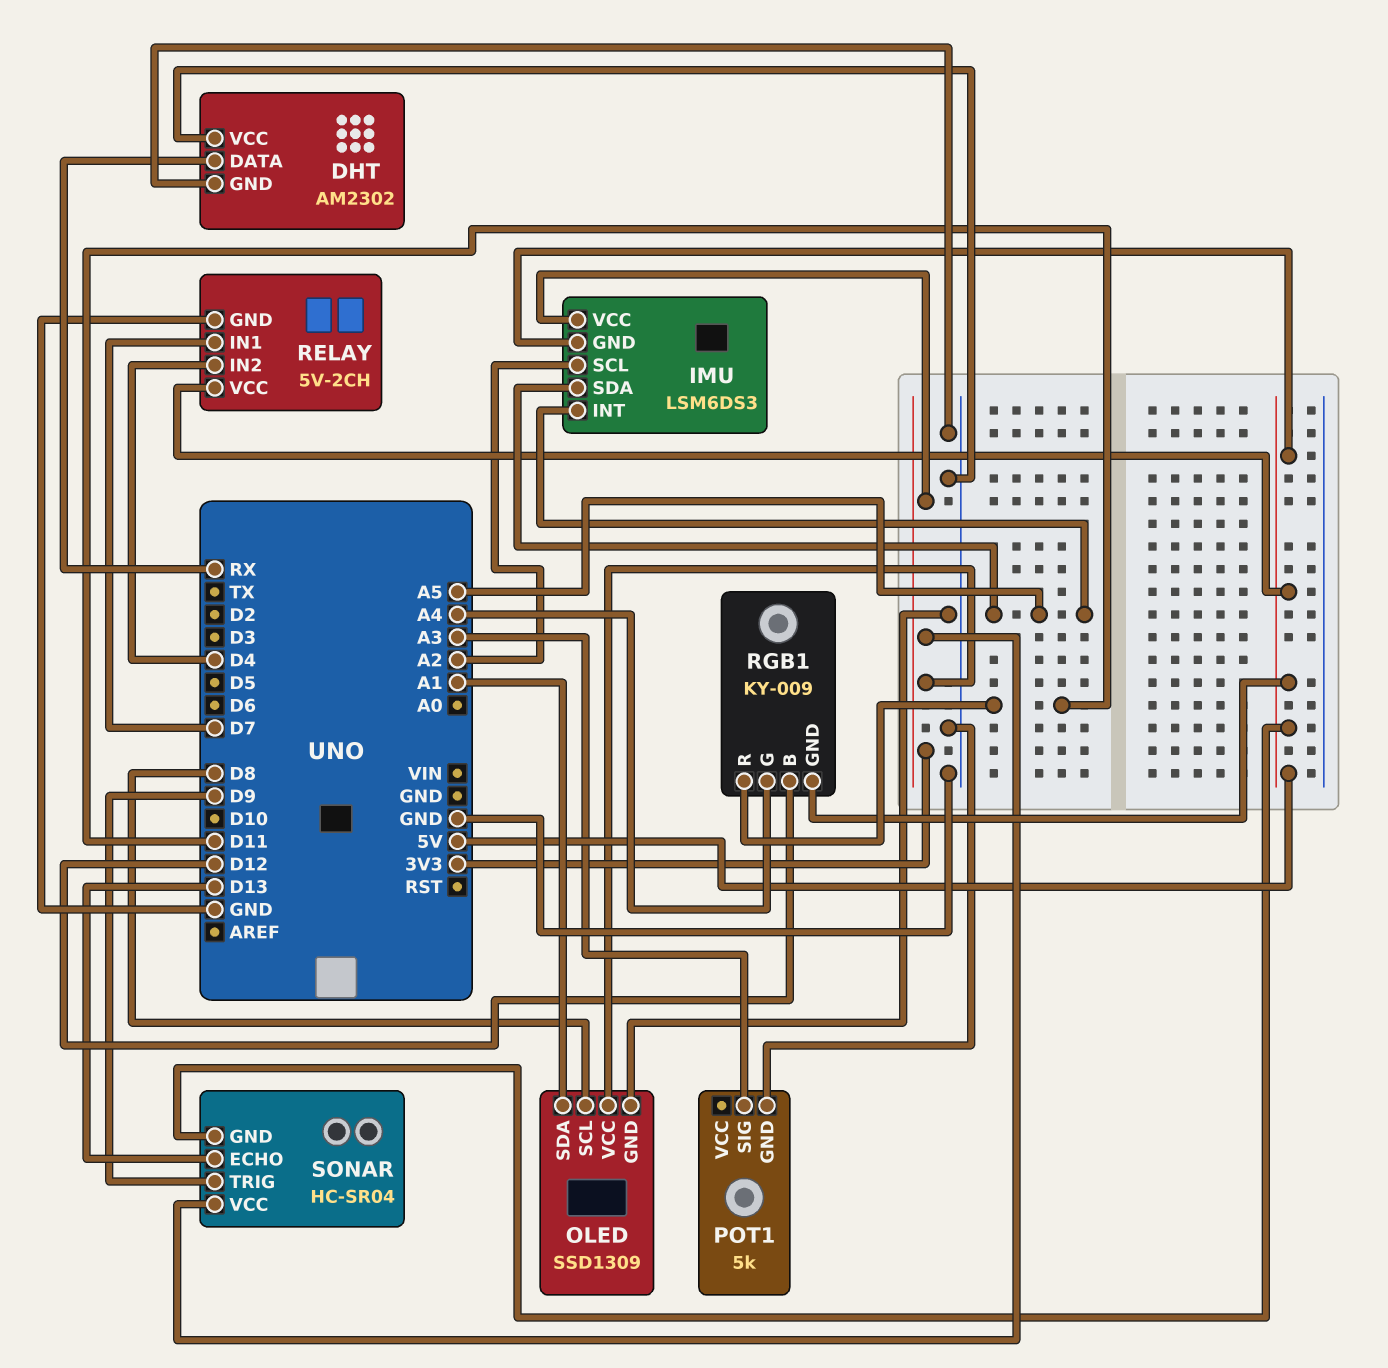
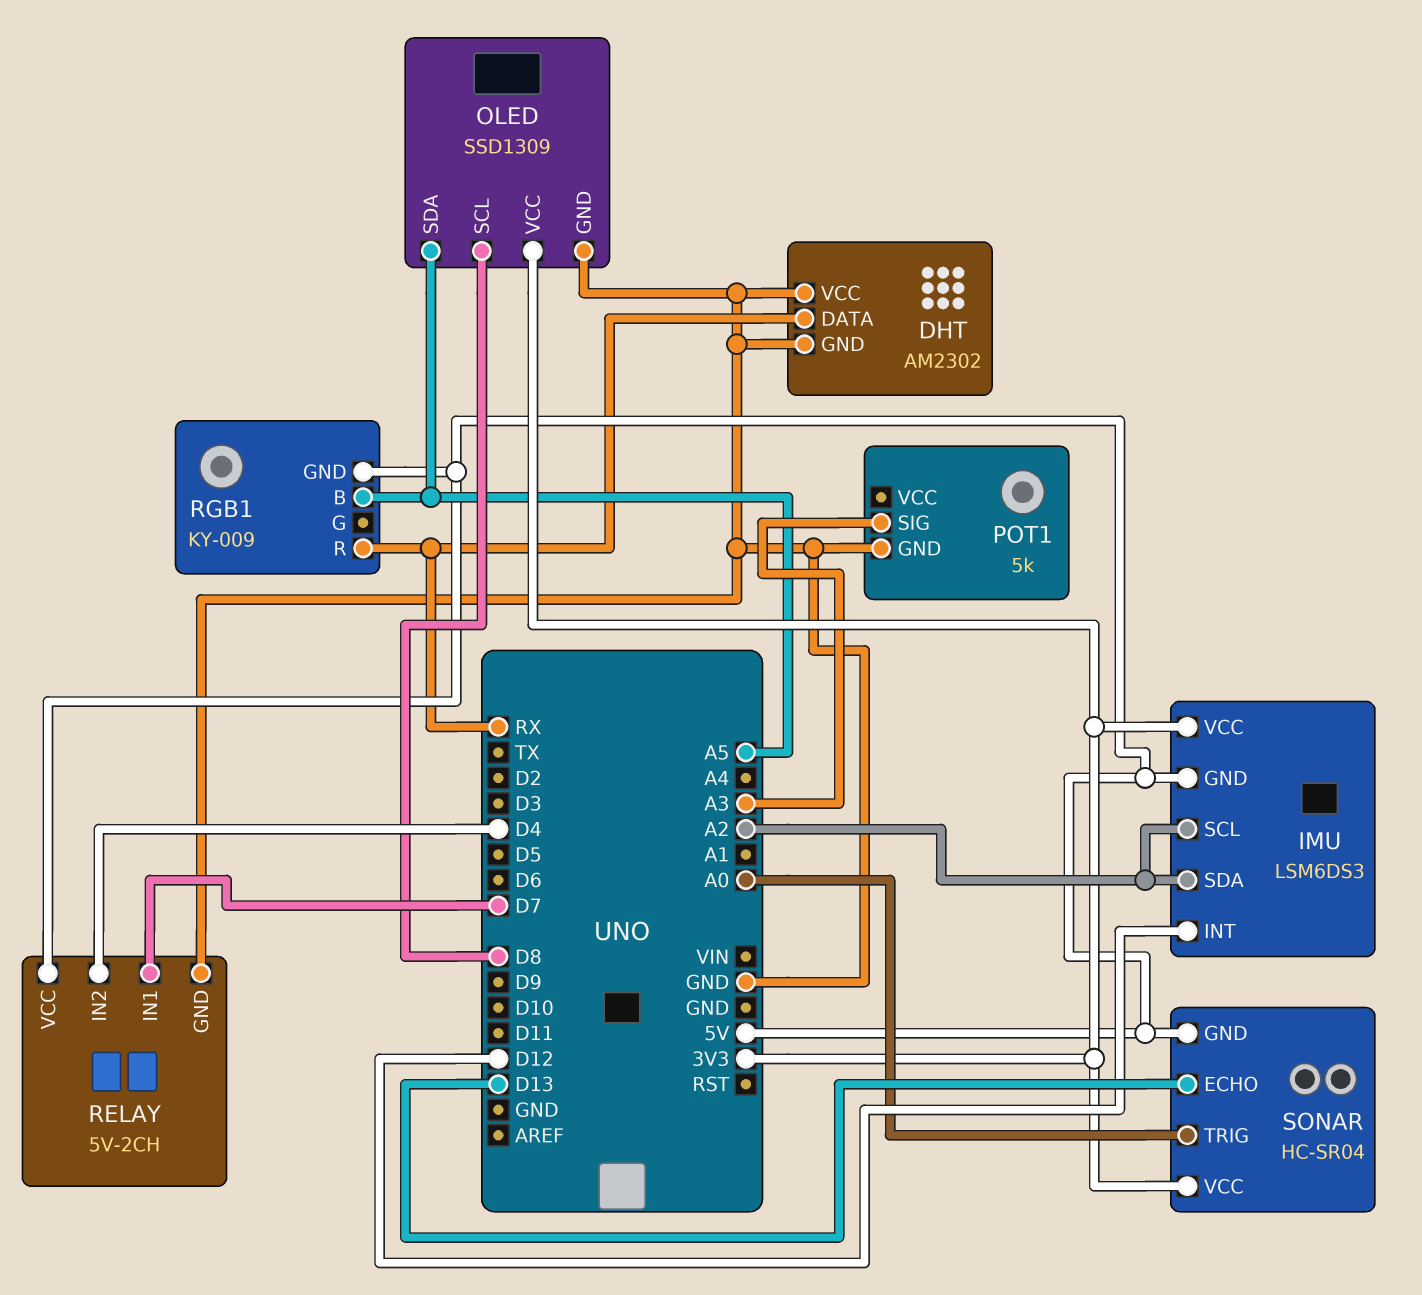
IMU pin INT: A5 -> D12
IMU pin SDA: A5 -> A2
OLED pin SDA: A1 -> A5
RGB1 pin B: D12 -> A5
RGB1 pin G: A4 -> none
RGB1 pin R: D11 -> RX
SONAR pin TRIG: D9 -> A0

